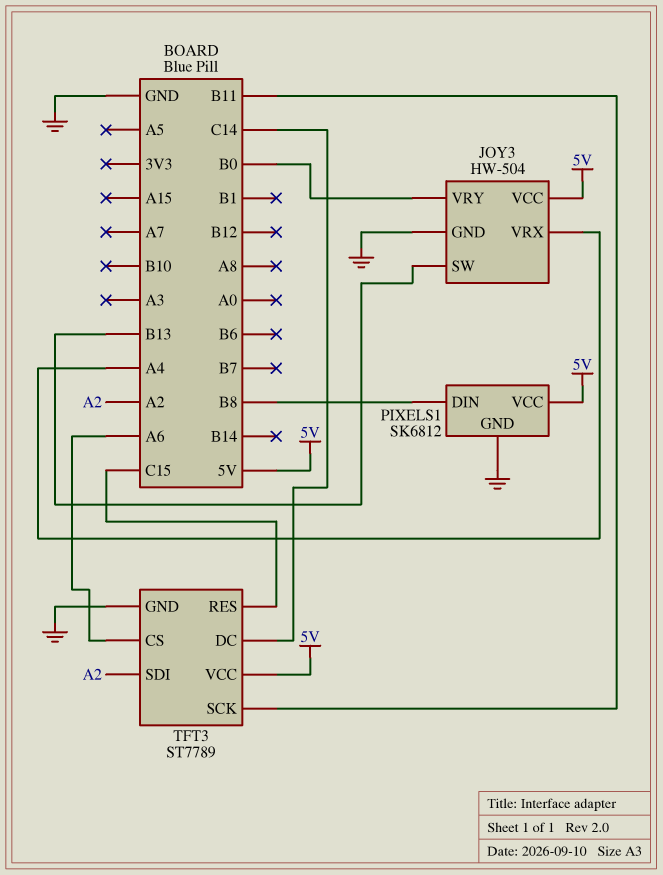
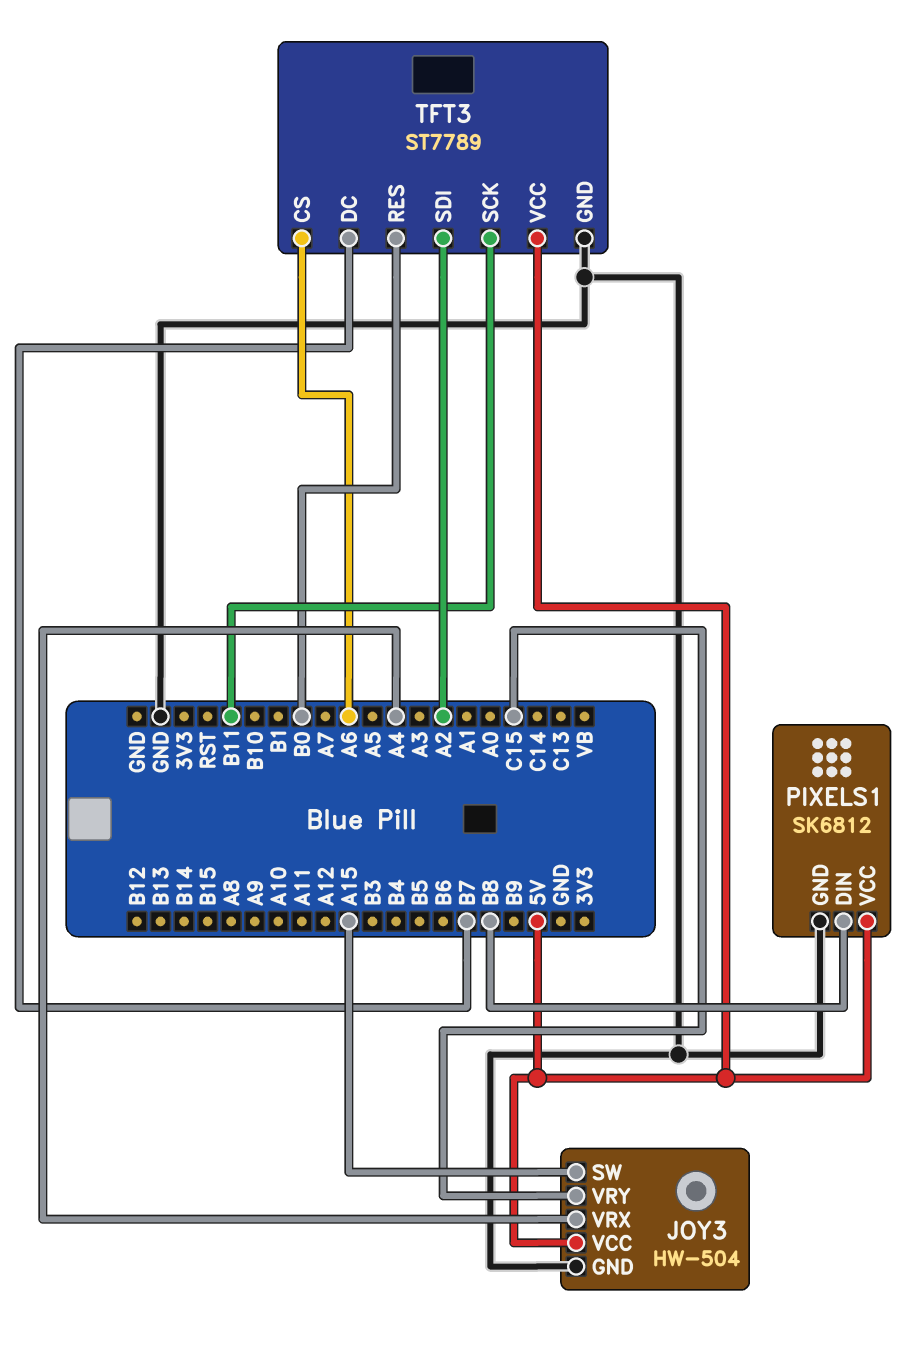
JOY3 pin SW: B13 -> A15
JOY3 pin VRY: B0 -> C15
TFT3 pin DC: C14 -> B7
TFT3 pin RES: C15 -> B0

